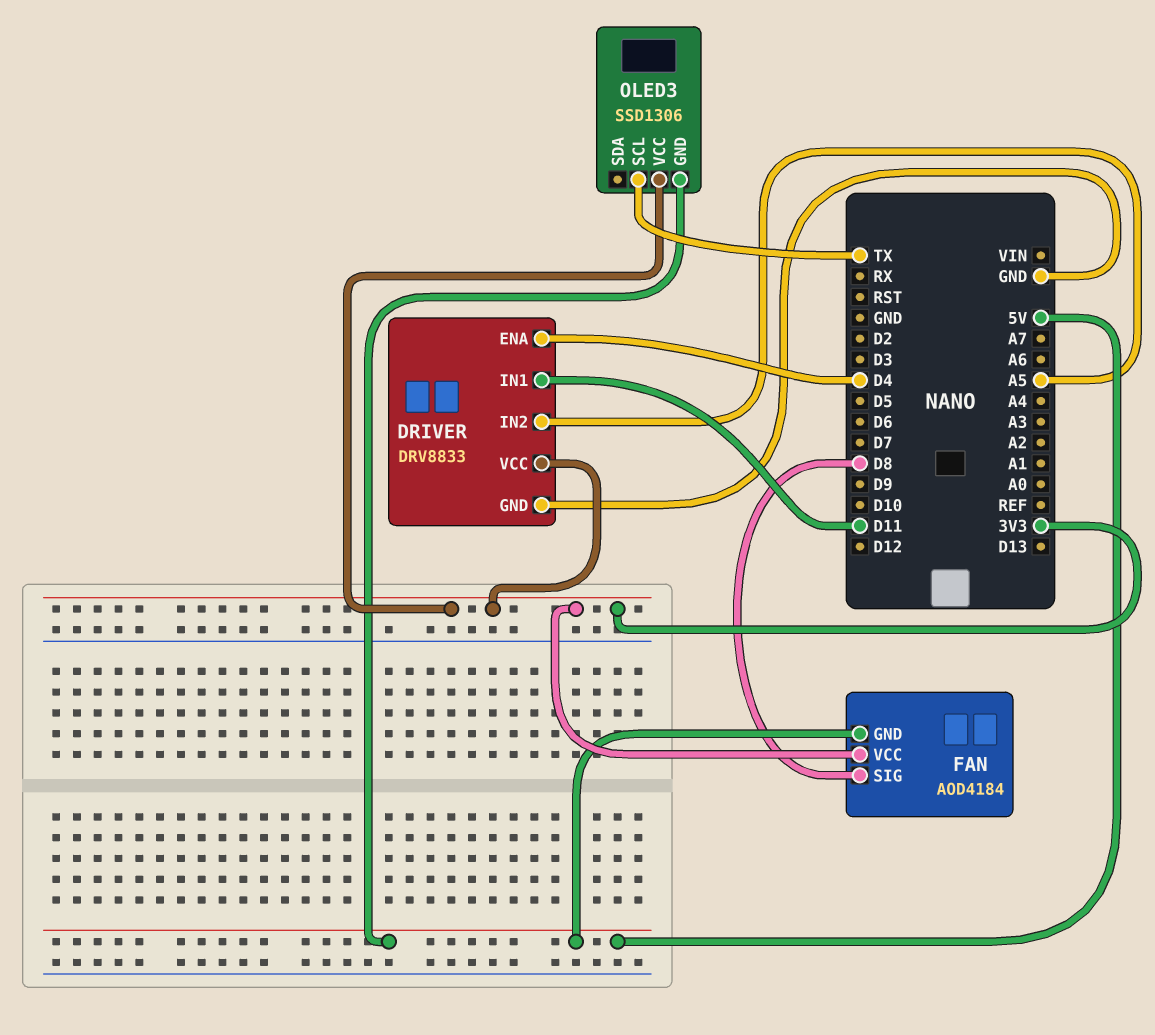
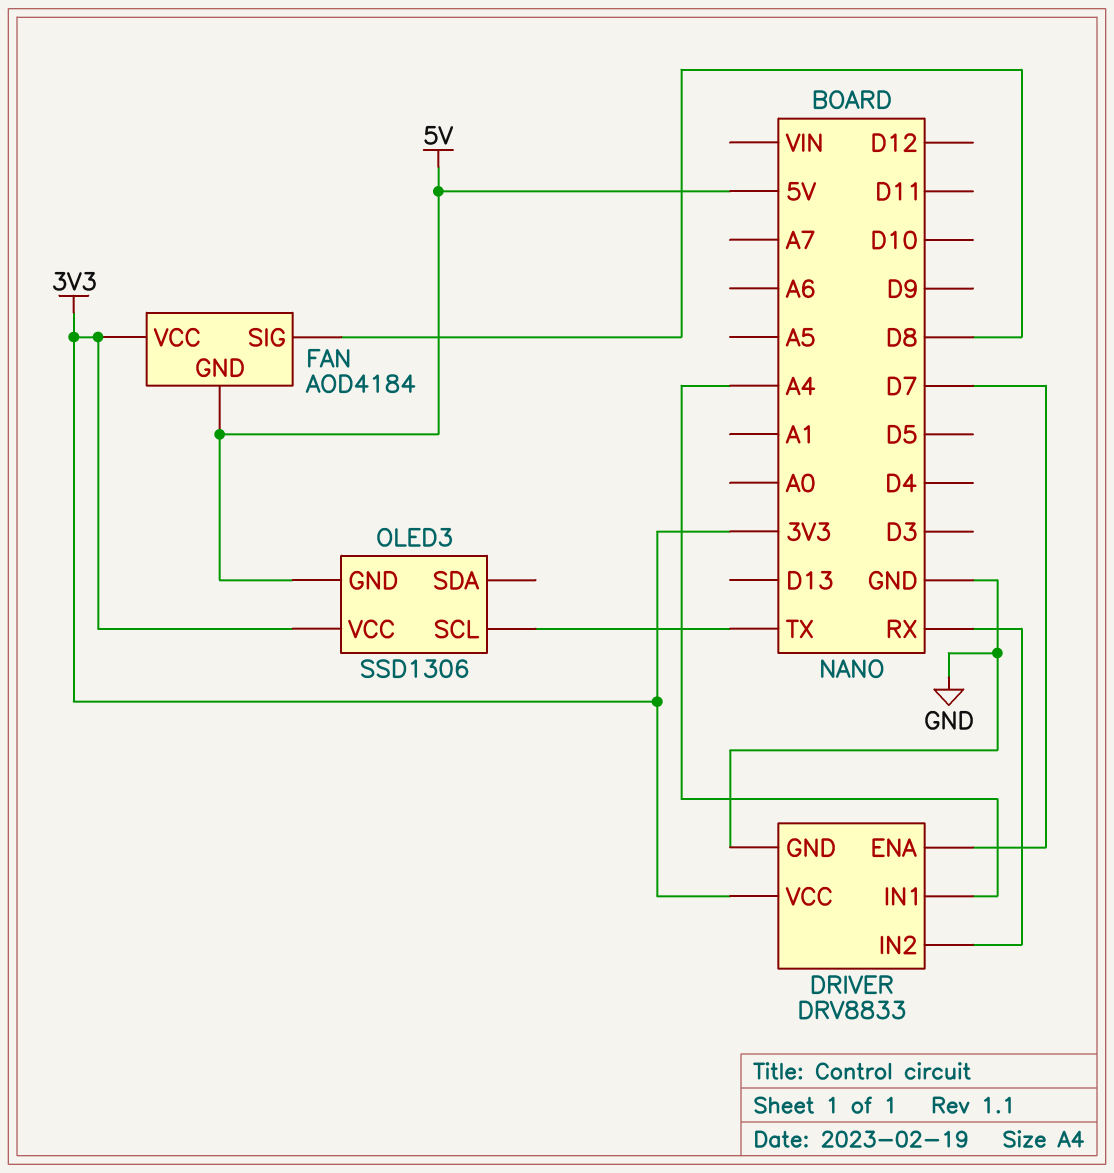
DRIVER pin ENA: D4 -> D7
DRIVER pin IN1: D11 -> A4
DRIVER pin IN2: A5 -> RX

